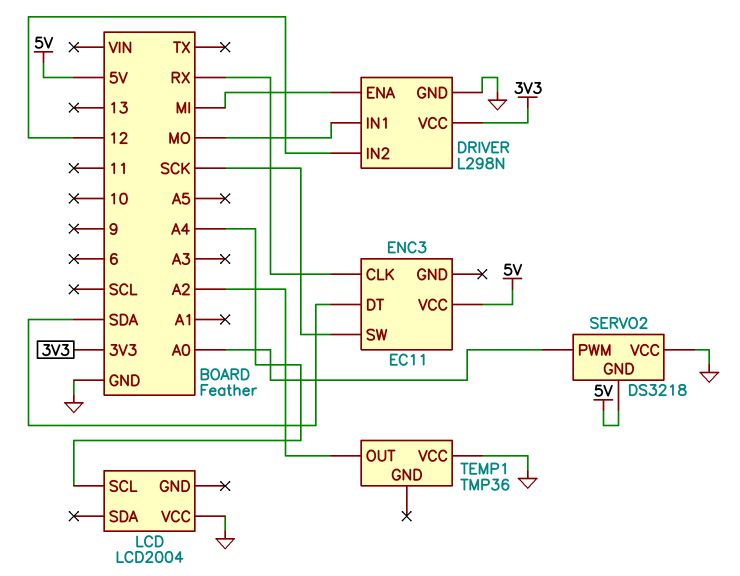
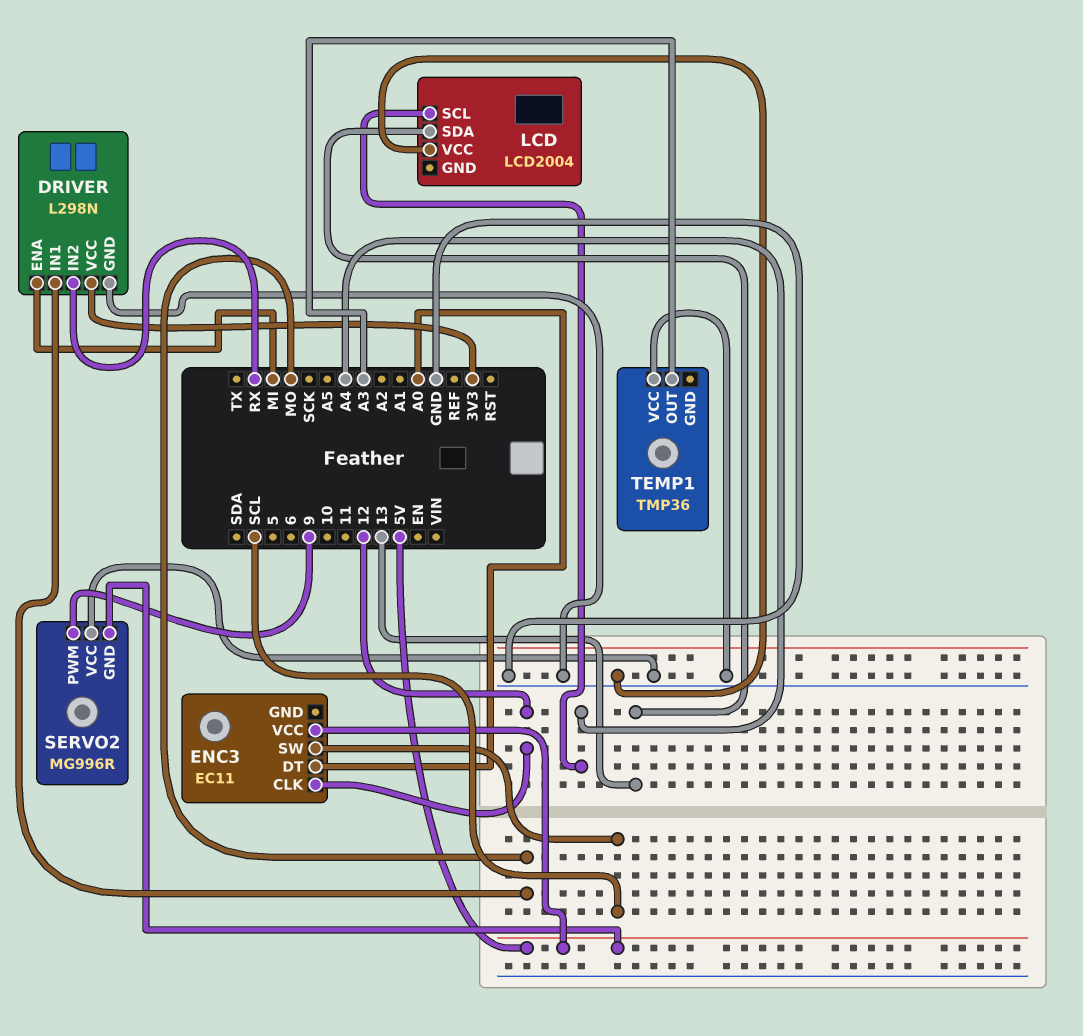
DRIVER pin IN2: 12 -> RX
ENC3 pin CLK: RX -> 12
ENC3 pin DT: SDA -> A0
ENC3 pin SW: SCK -> SCL
LCD pin SDA: none -> 13
SERVO2: DS3218 -> MG996R
SERVO2 pin PWM: A0 -> 9
TEMP1 pin OUT: A2 -> A3

